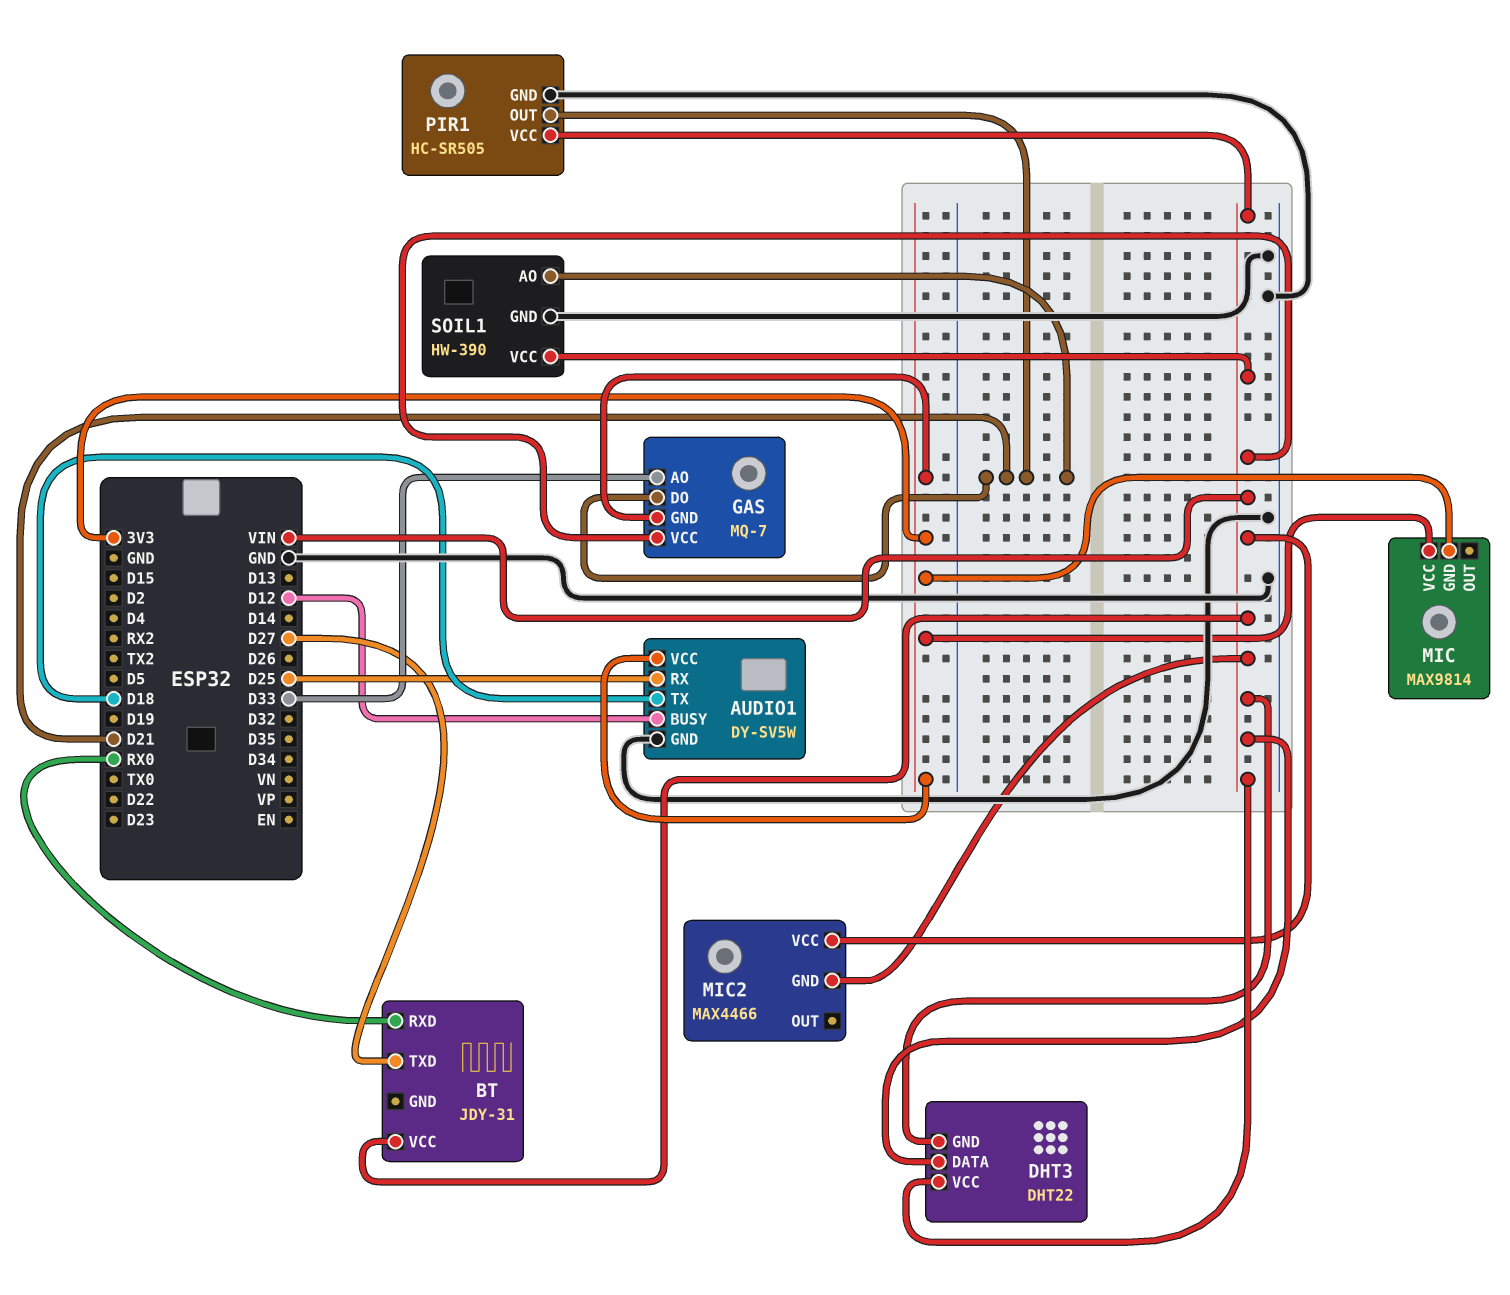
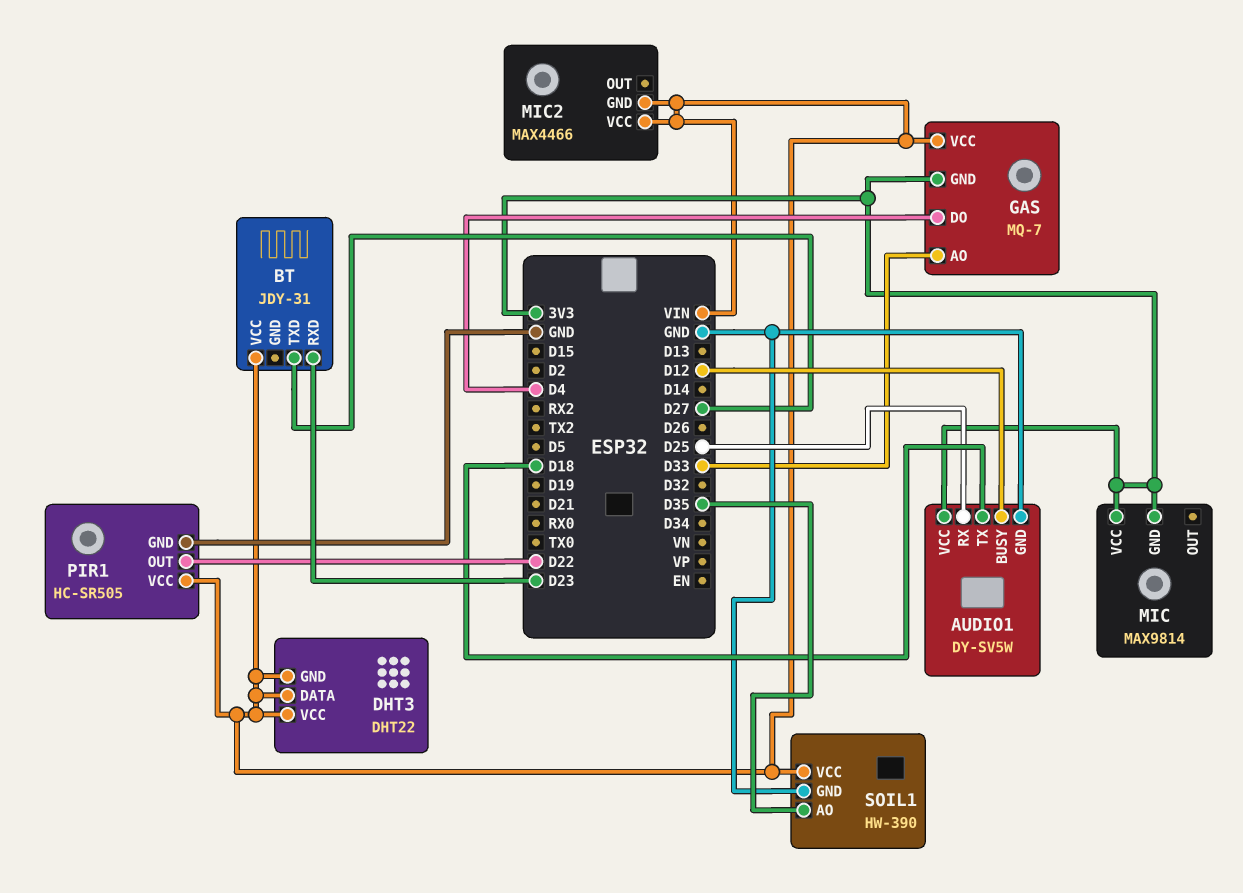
BT pin RXD: RX0 -> D23
GAS pin DO: D21 -> D4
PIR1 pin OUT: D21 -> D22
SOIL1 pin AO: D21 -> D35

